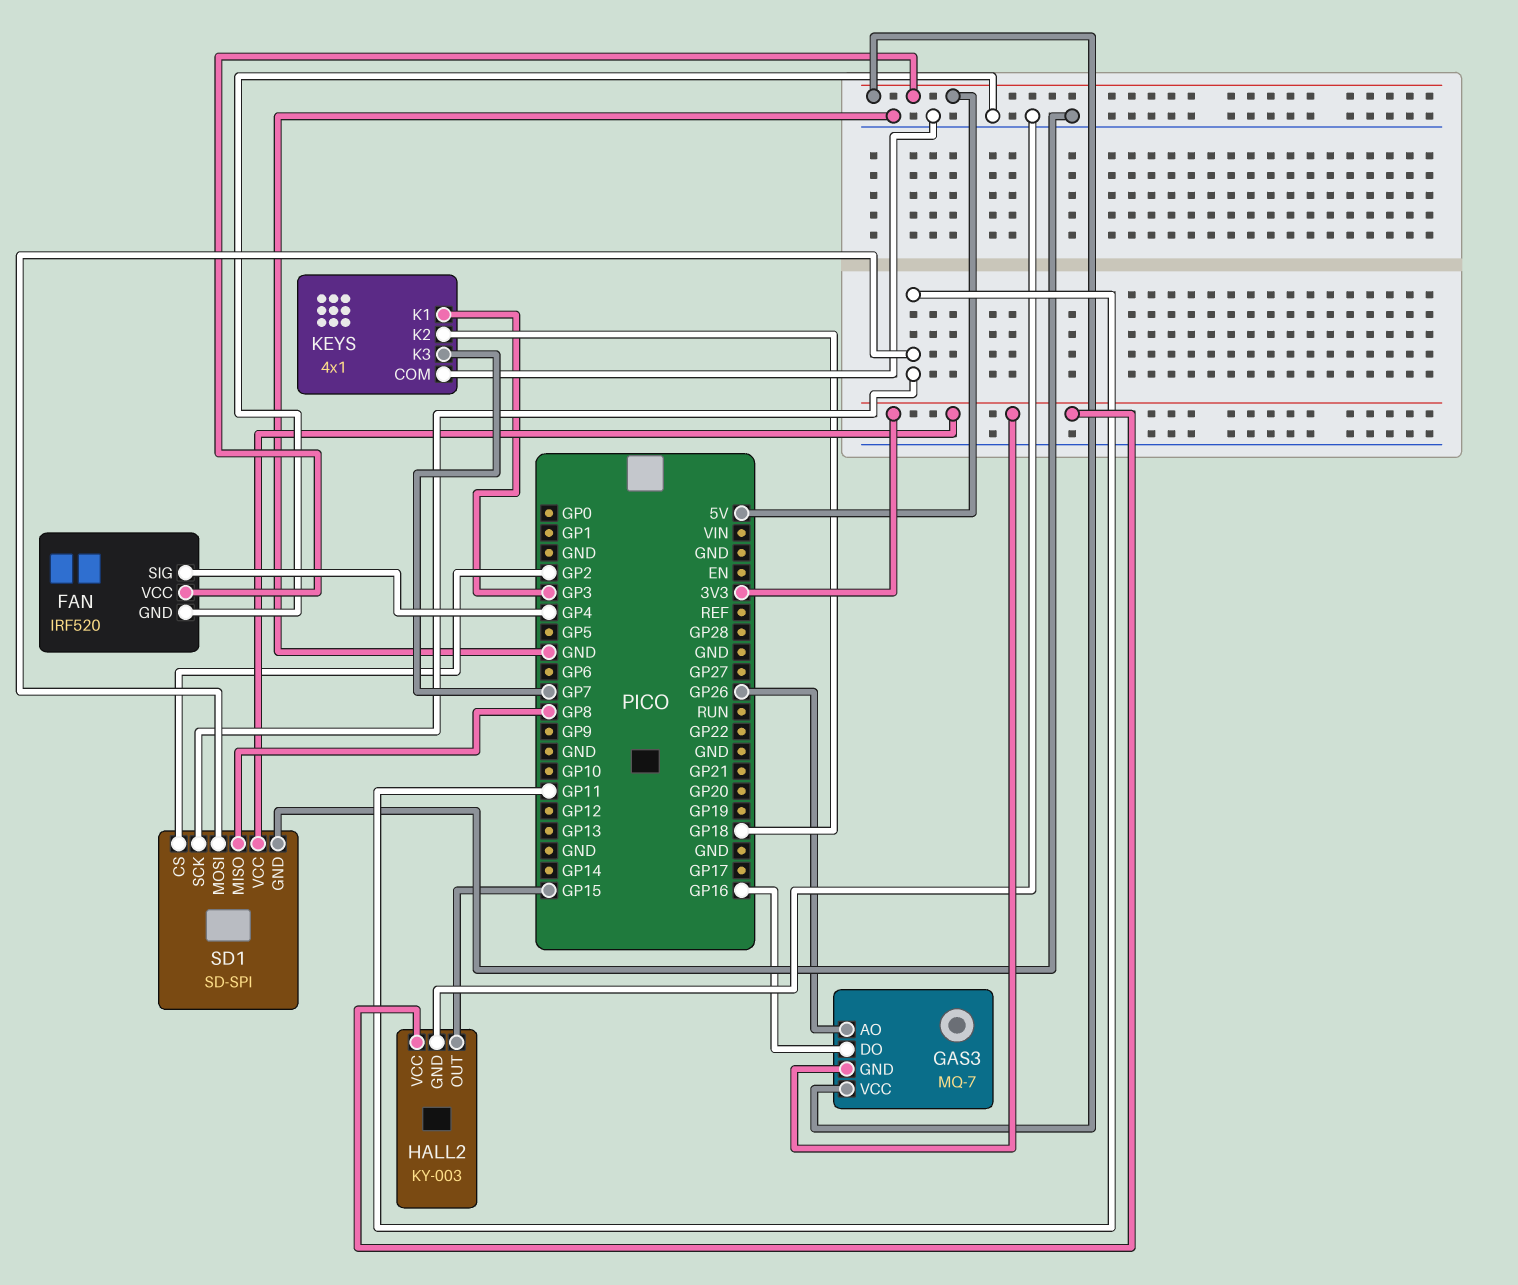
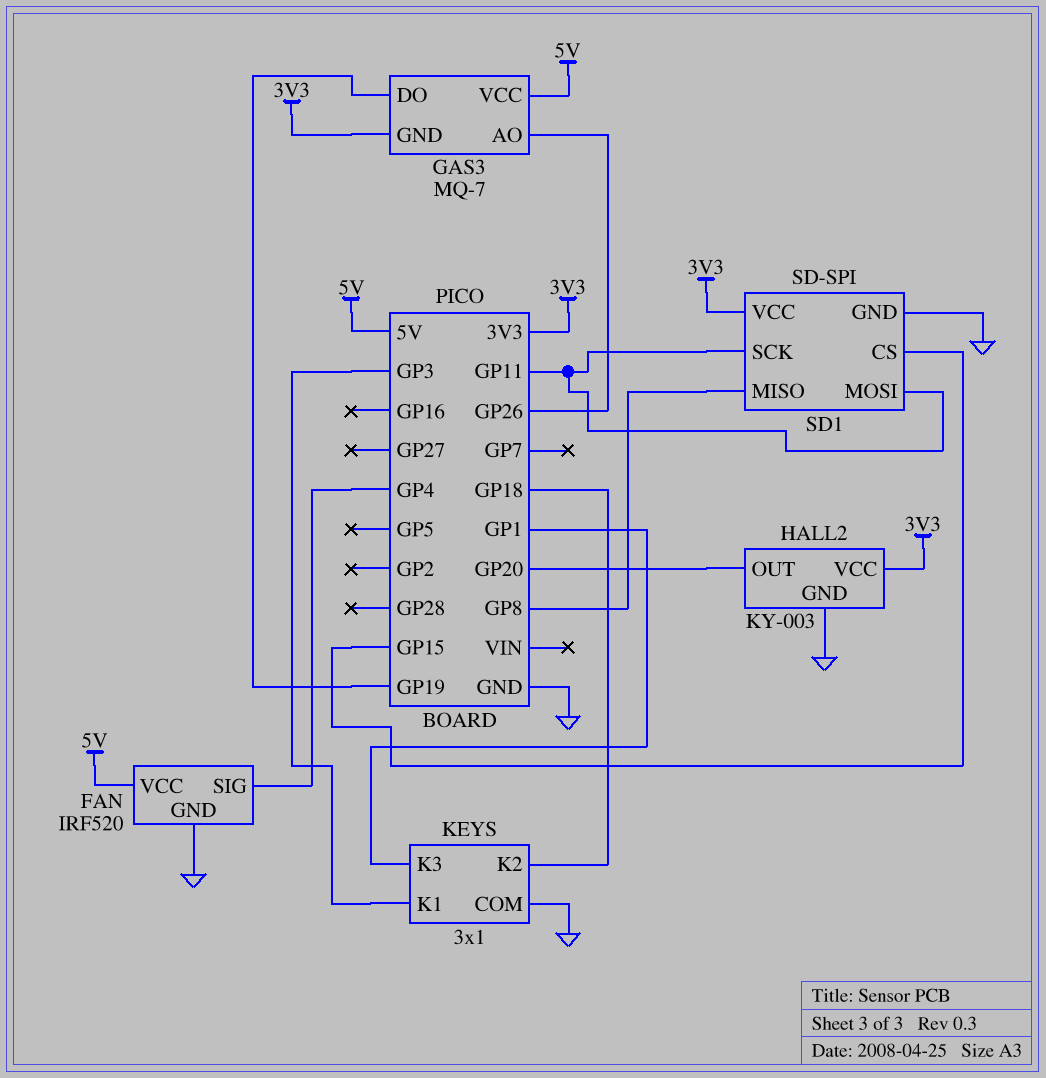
GAS3 pin DO: GP16 -> GP19
HALL2 pin OUT: GP15 -> GP20
KEYS: 4x1 -> 3x1
KEYS pin K3: GP7 -> GP1
SD1 pin CS: GP2 -> GP15

